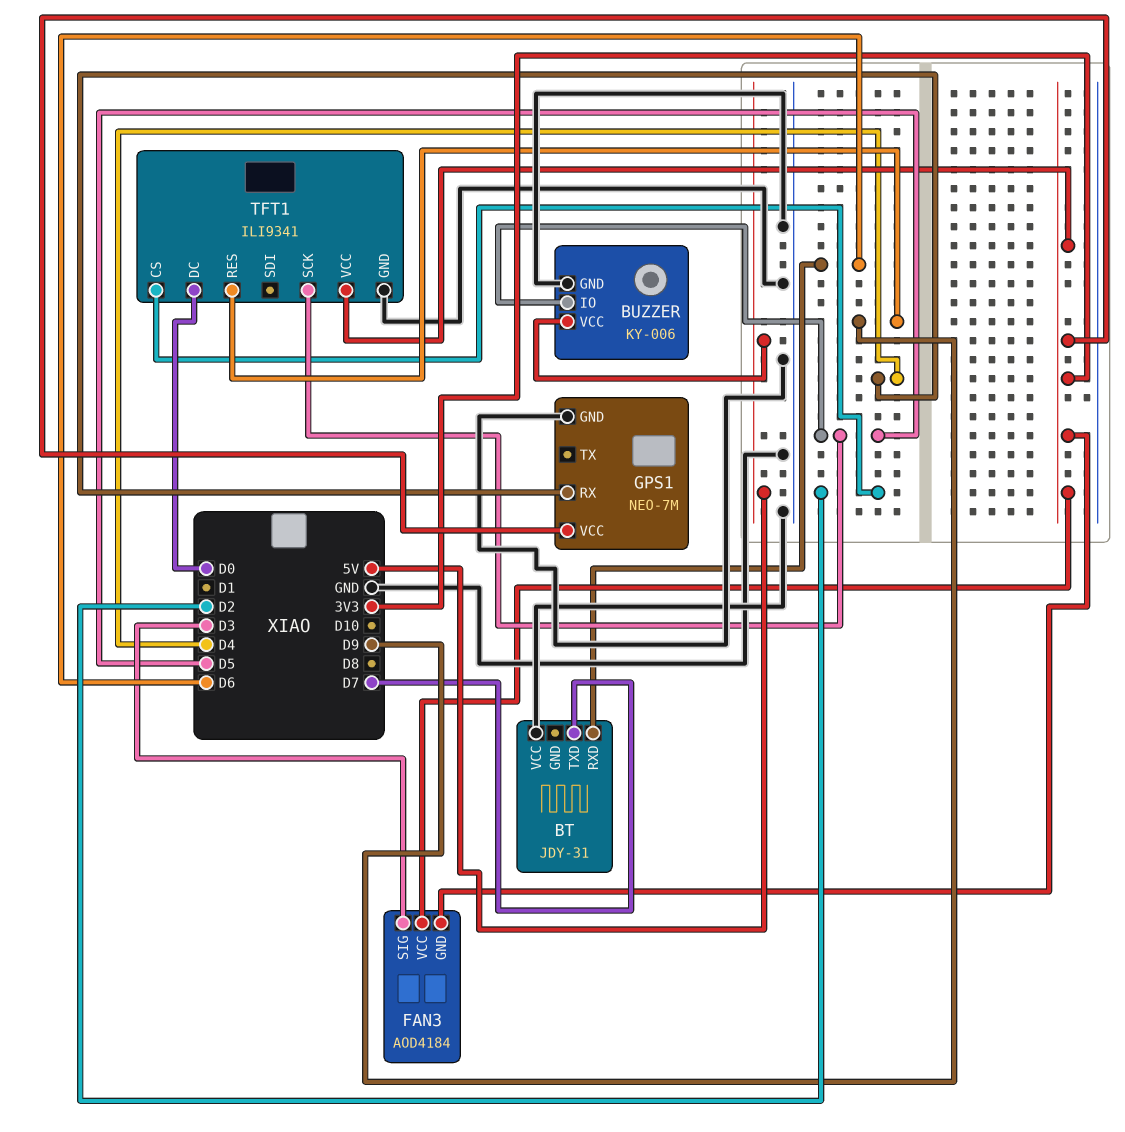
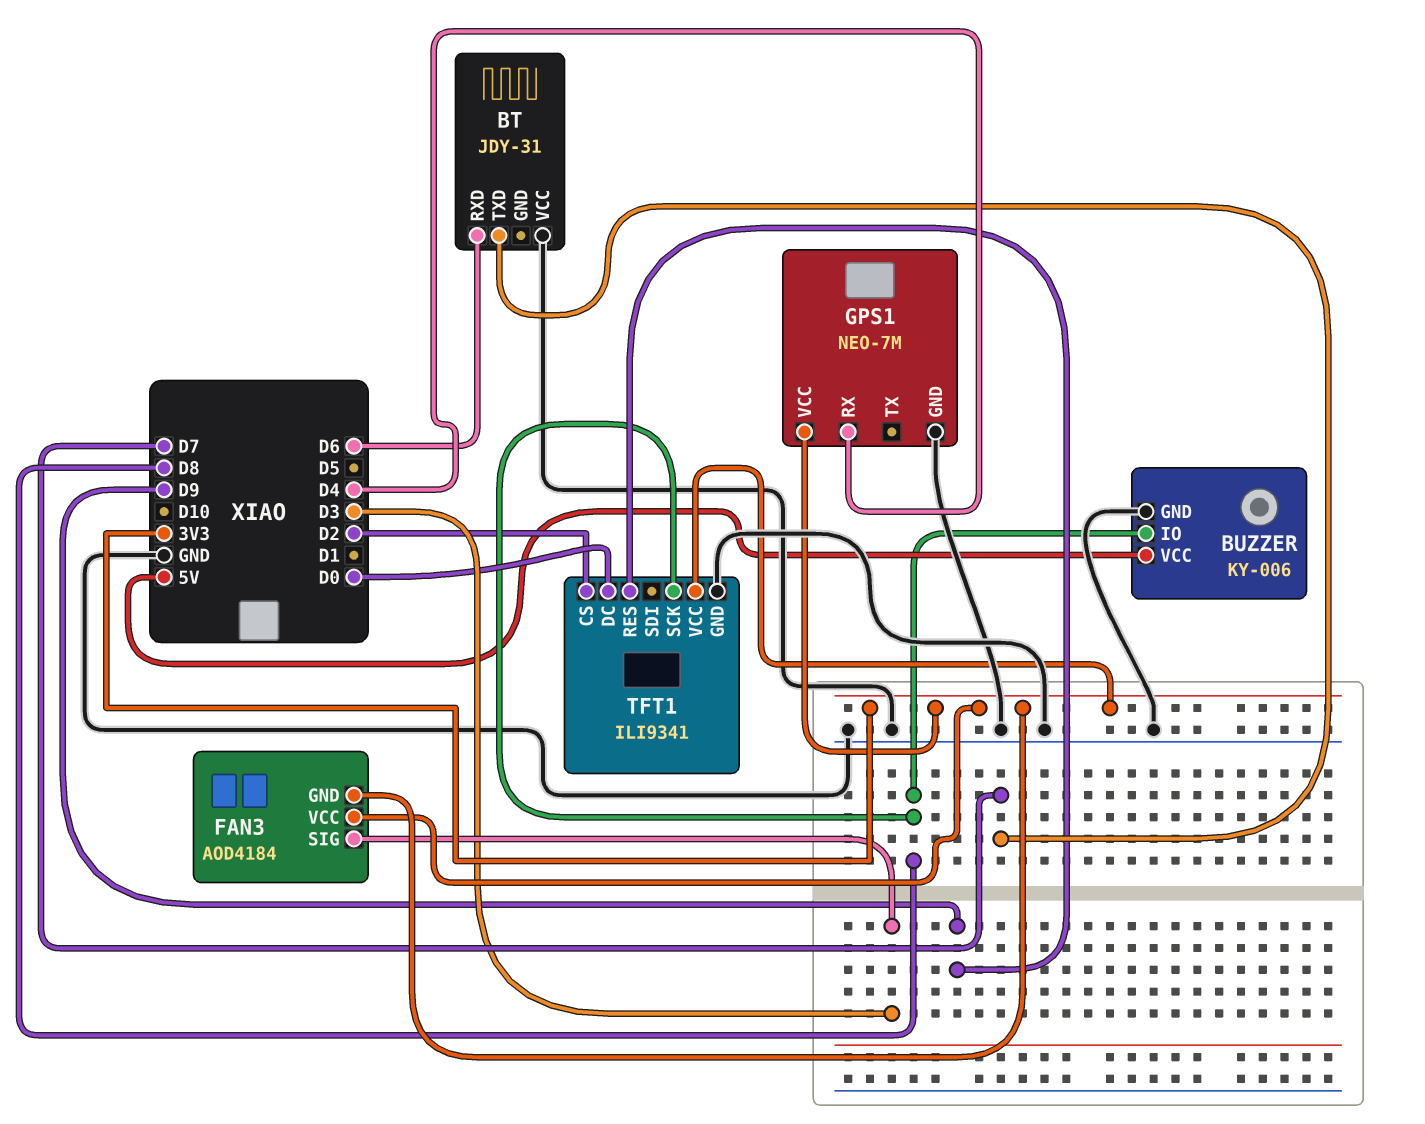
BUZZER pin IO: D5 -> D8
TFT1 pin SCK: D5 -> D8

